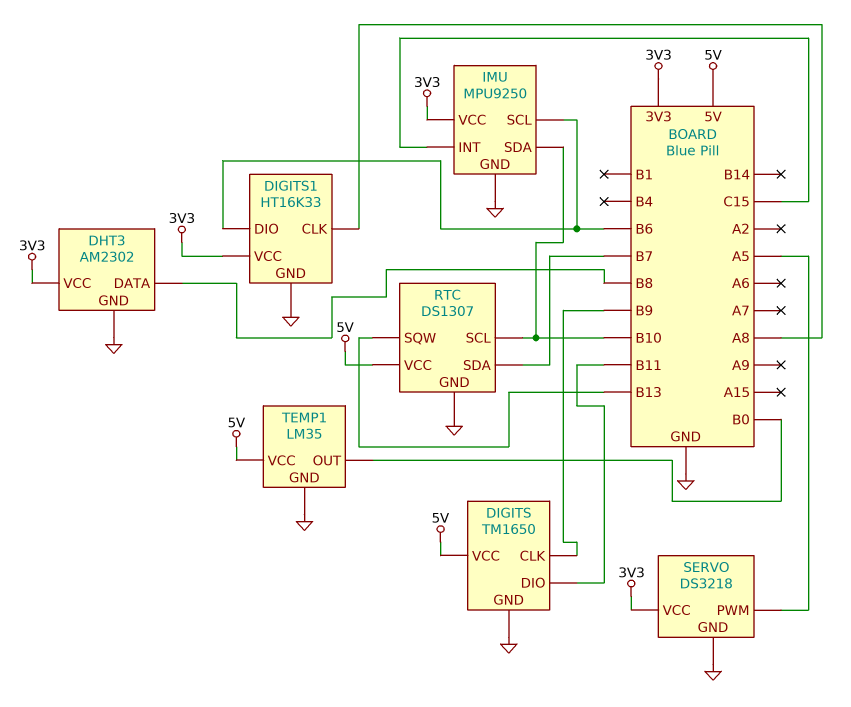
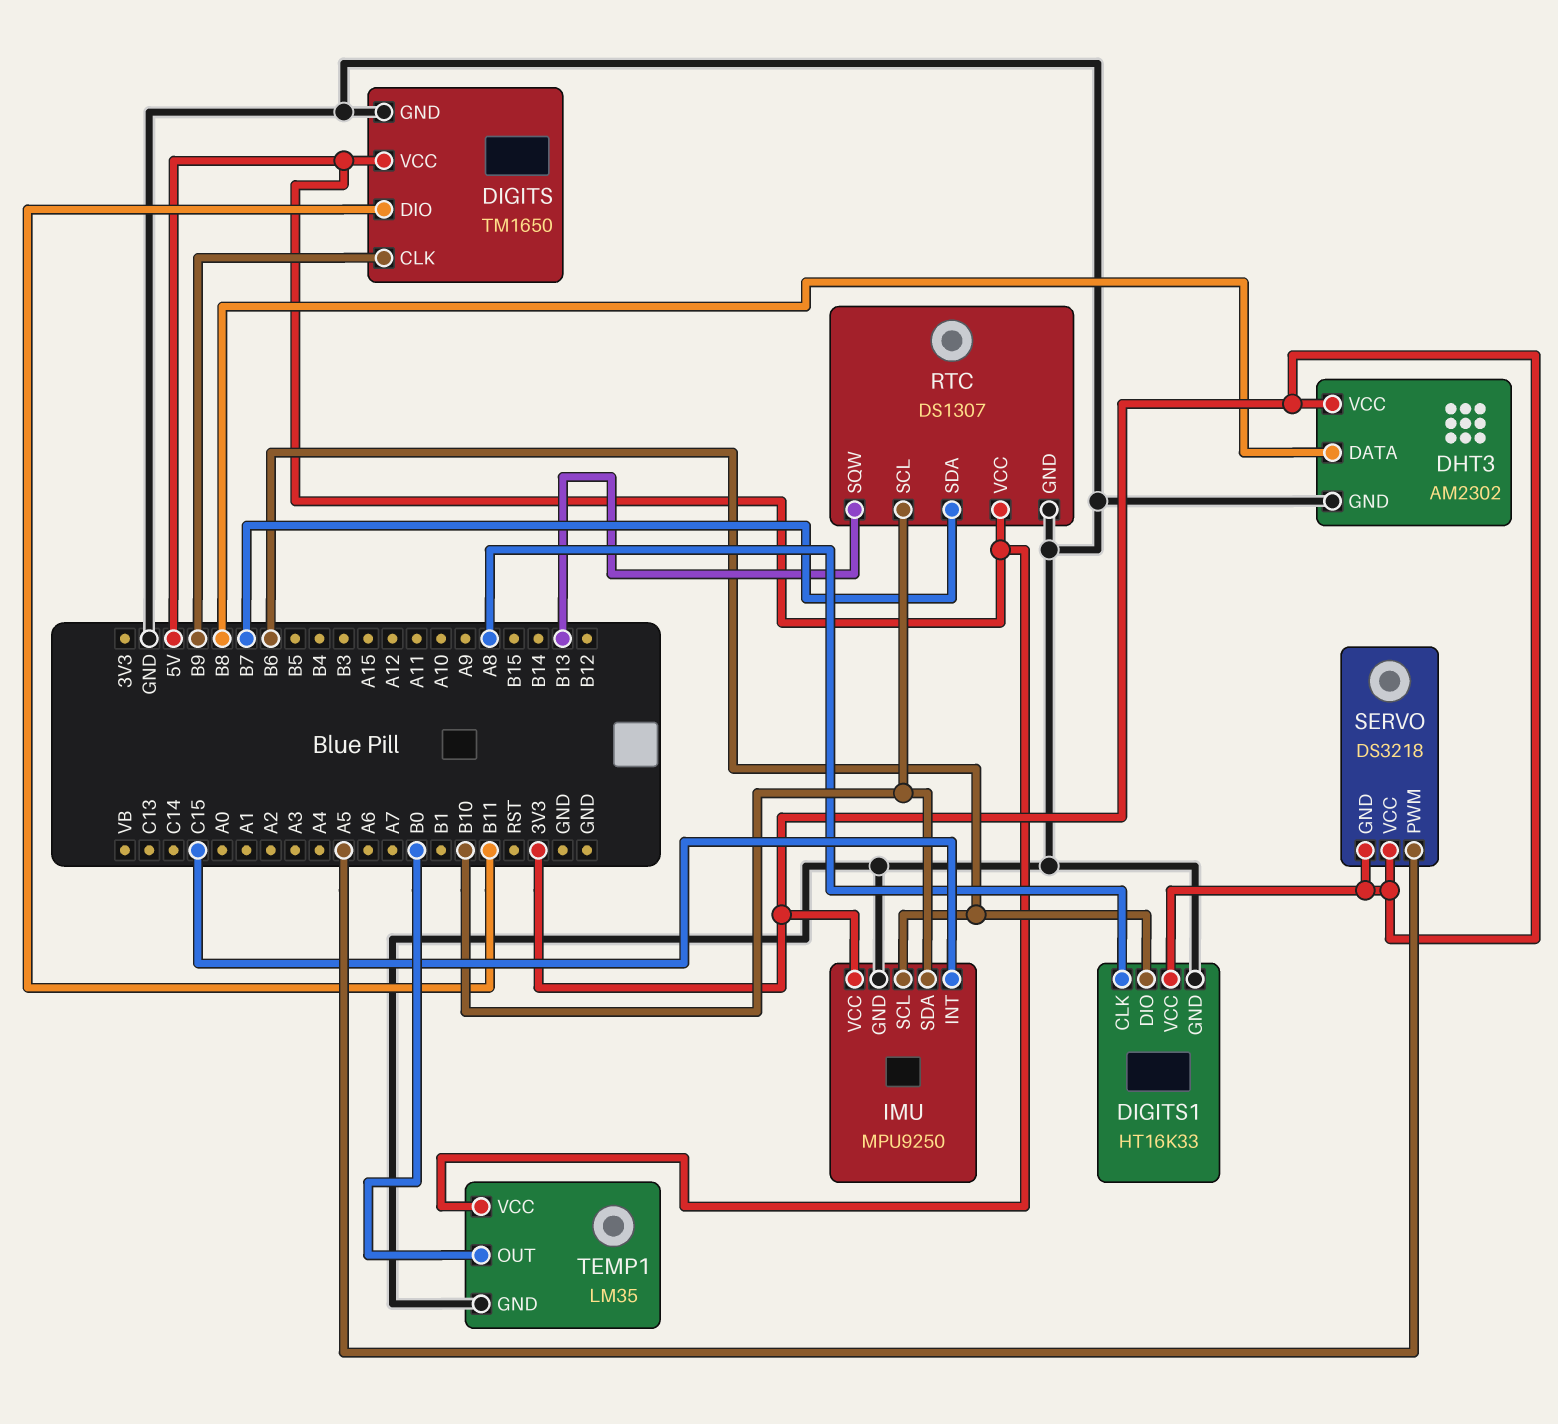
SERVO pin GND: GND -> 3V3

